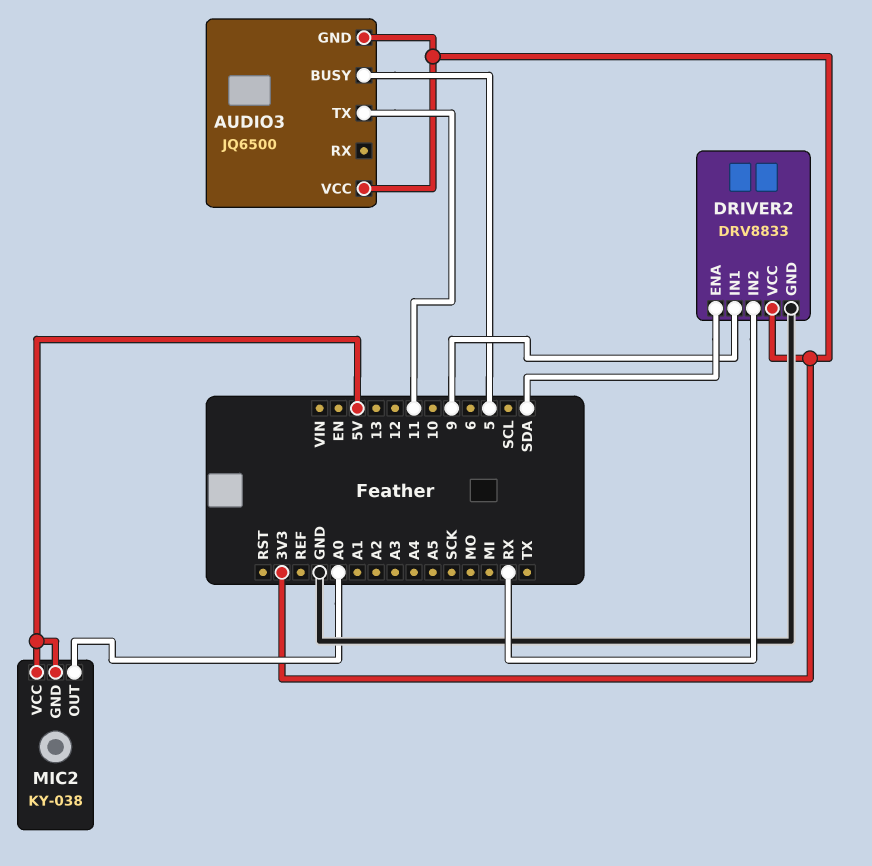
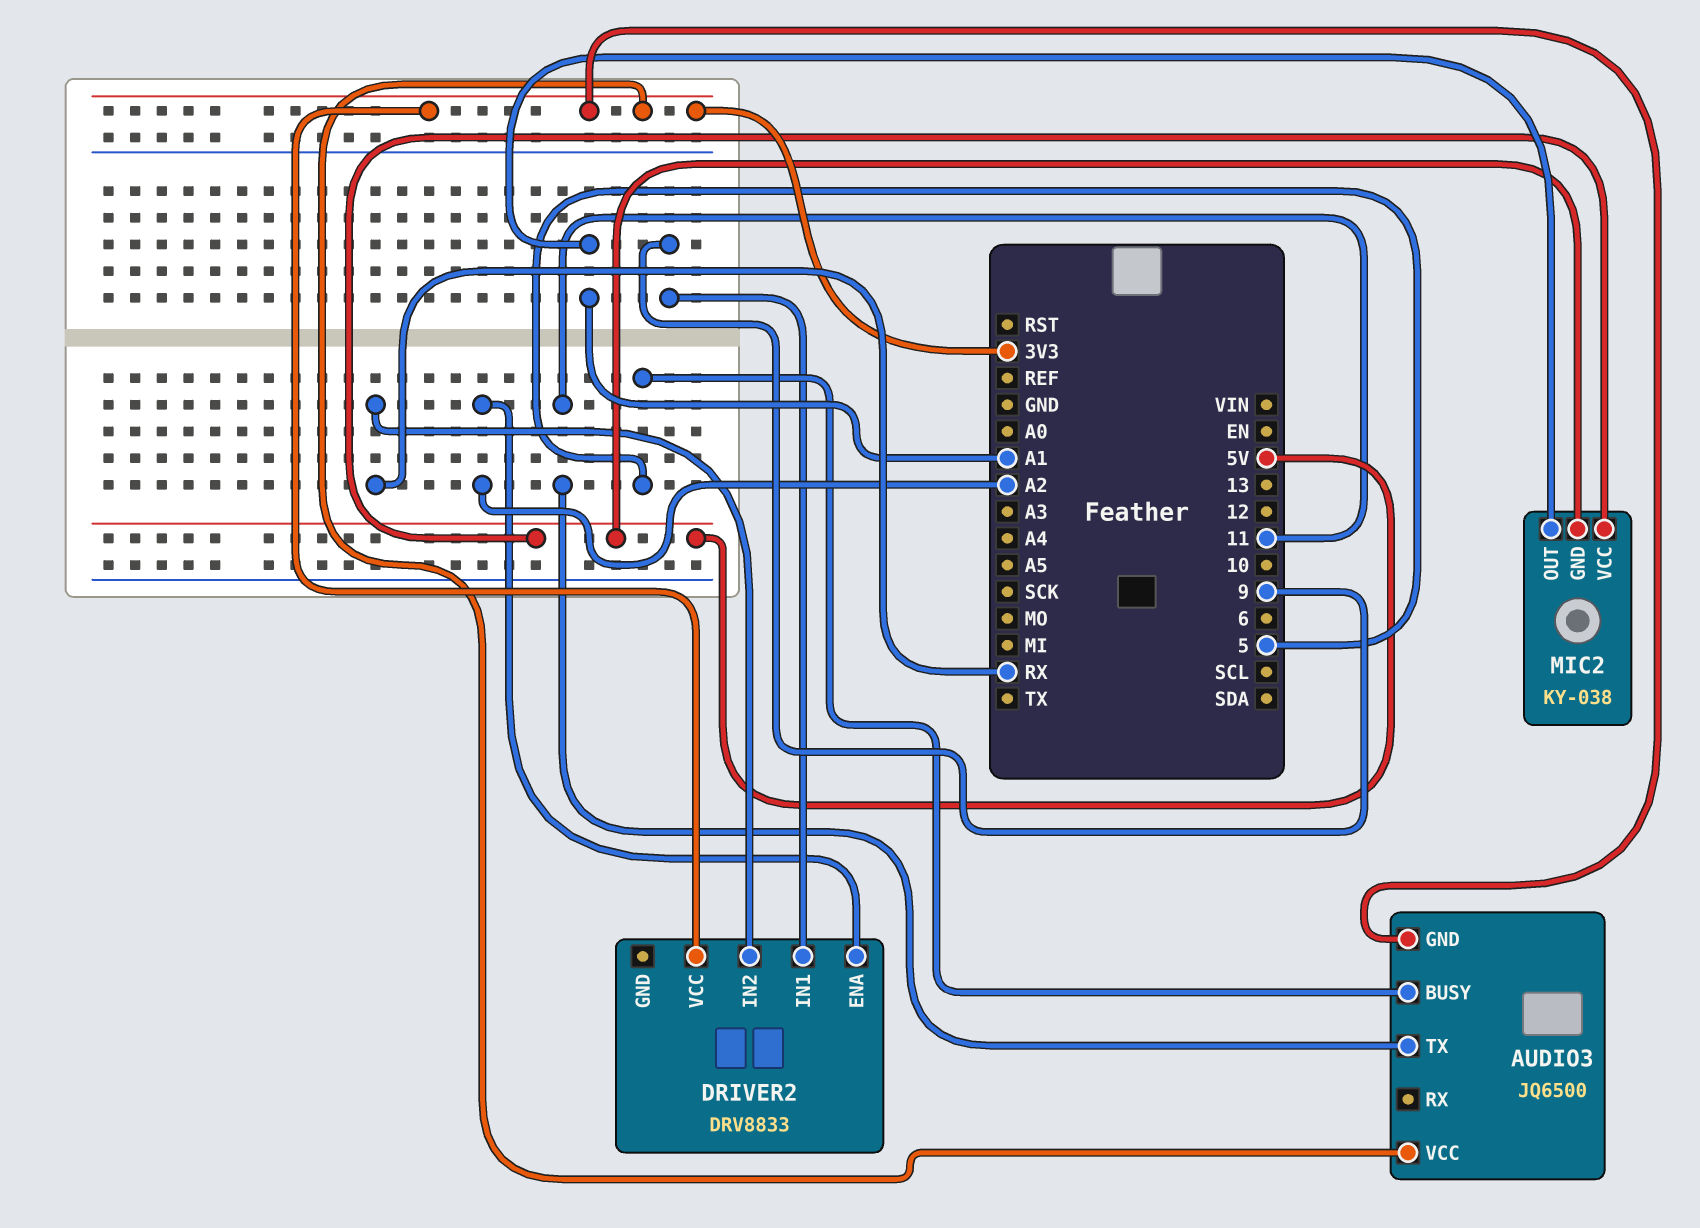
DRIVER2 pin ENA: SDA -> A2
DRIVER2 pin GND: GND -> none
MIC2 pin OUT: A0 -> A1

